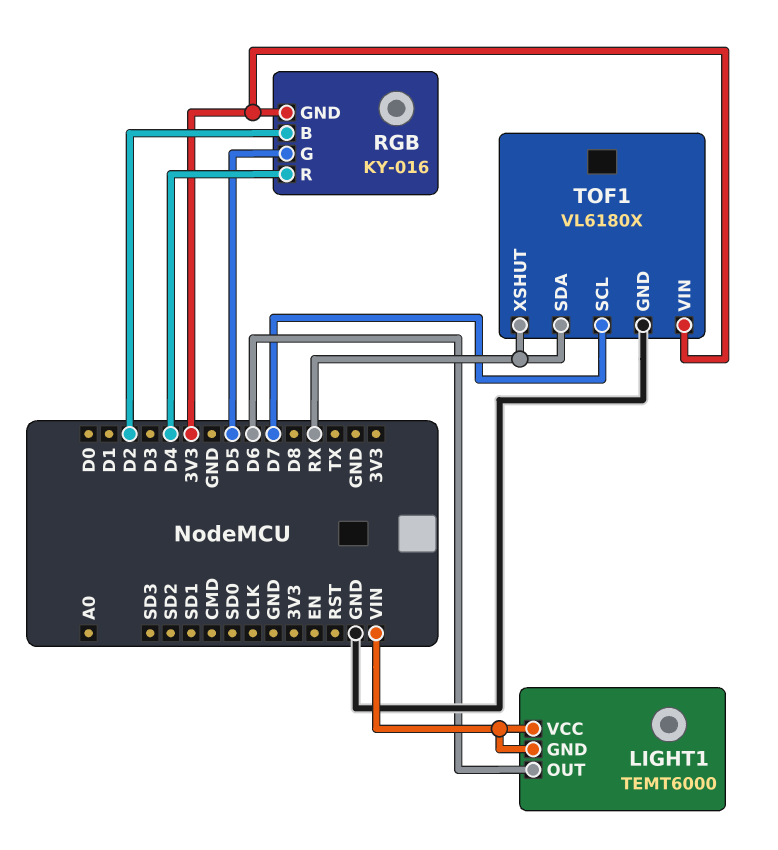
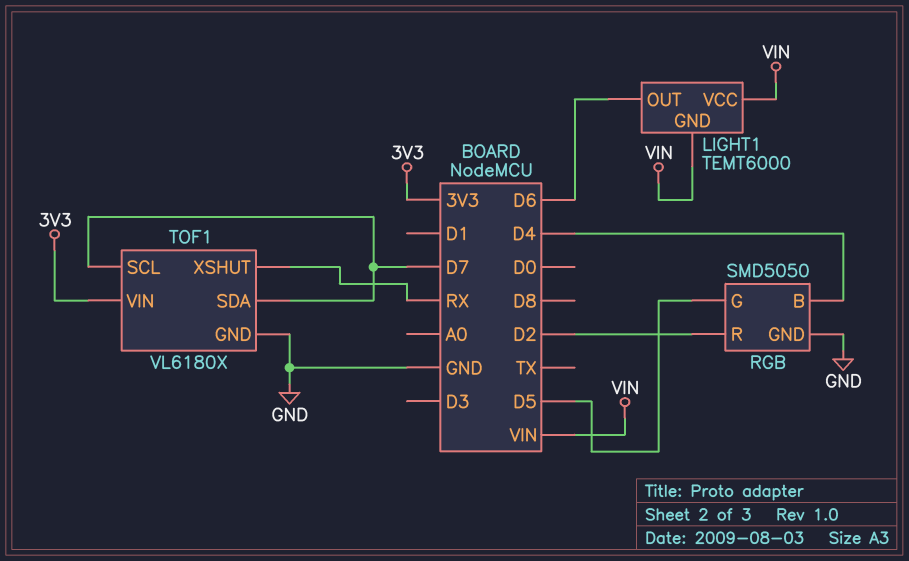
RGB: KY-016 -> SMD5050
RGB pin B: D2 -> D4
RGB pin GND: 3V3 -> GND
RGB pin R: D4 -> D2
TOF1 pin SDA: RX -> D7

